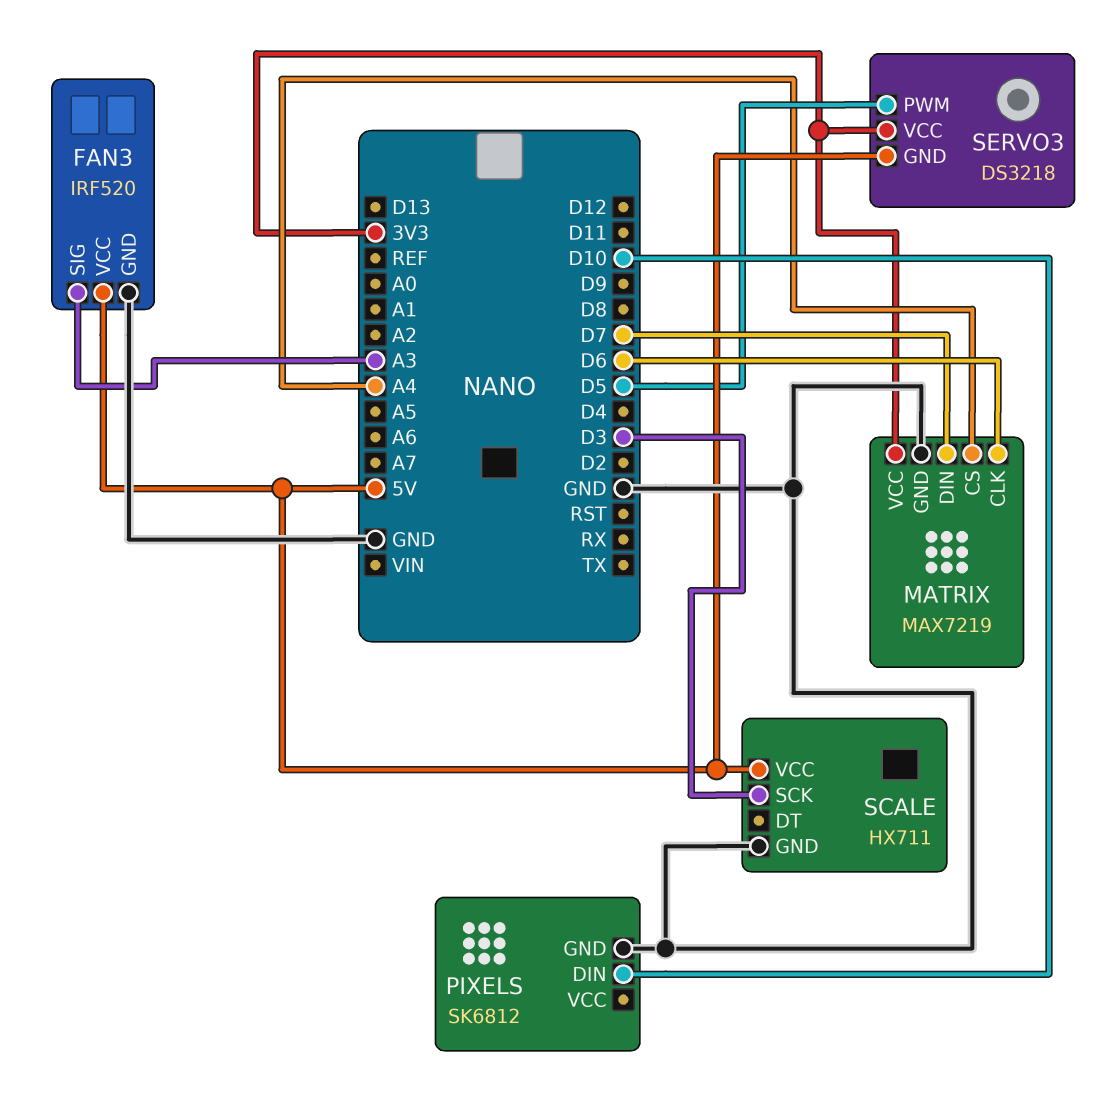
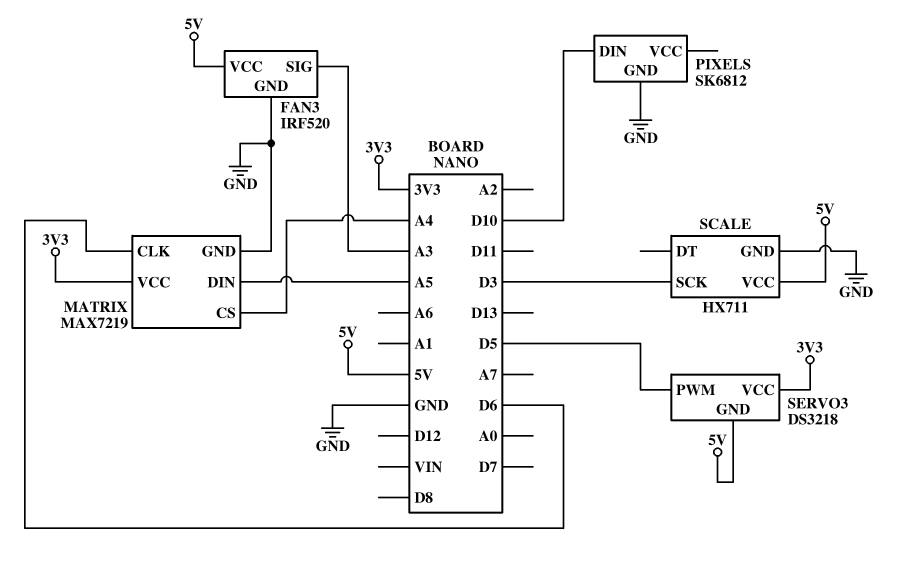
MATRIX pin DIN: D7 -> A5

